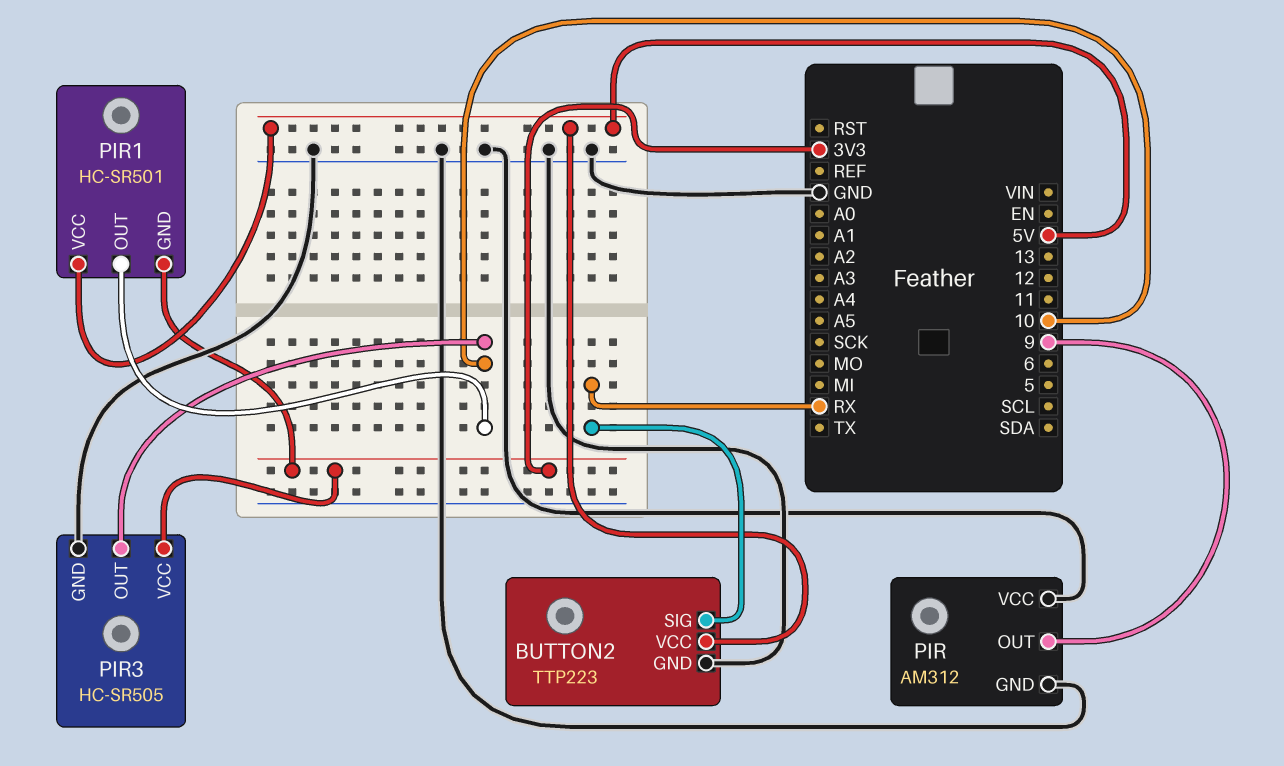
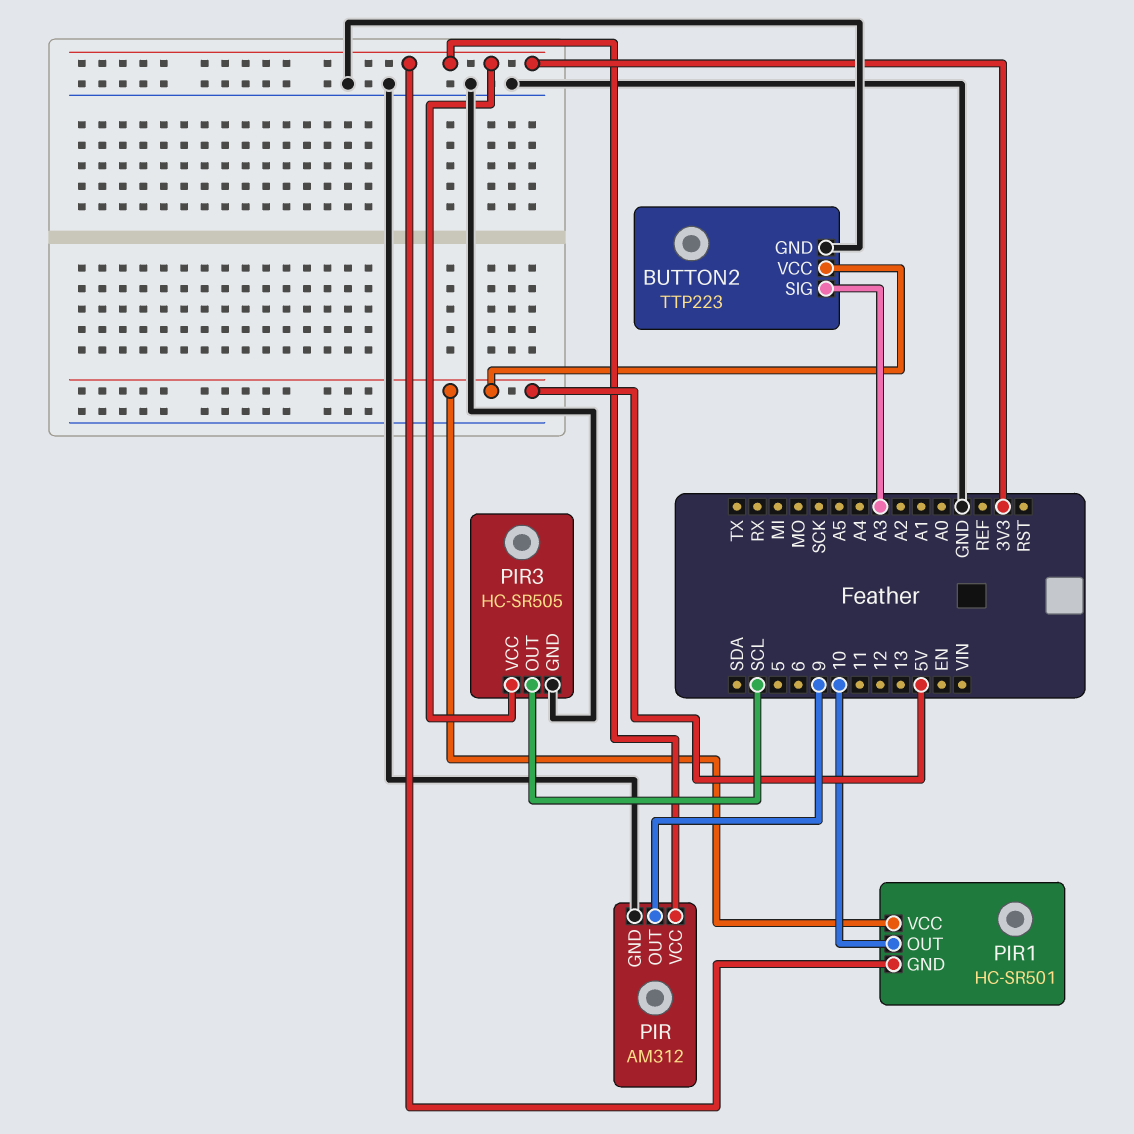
BUTTON2 pin SIG: RX -> A3
PIR pin VCC: GND -> 3V3
PIR3 pin OUT: 10 -> SCL

